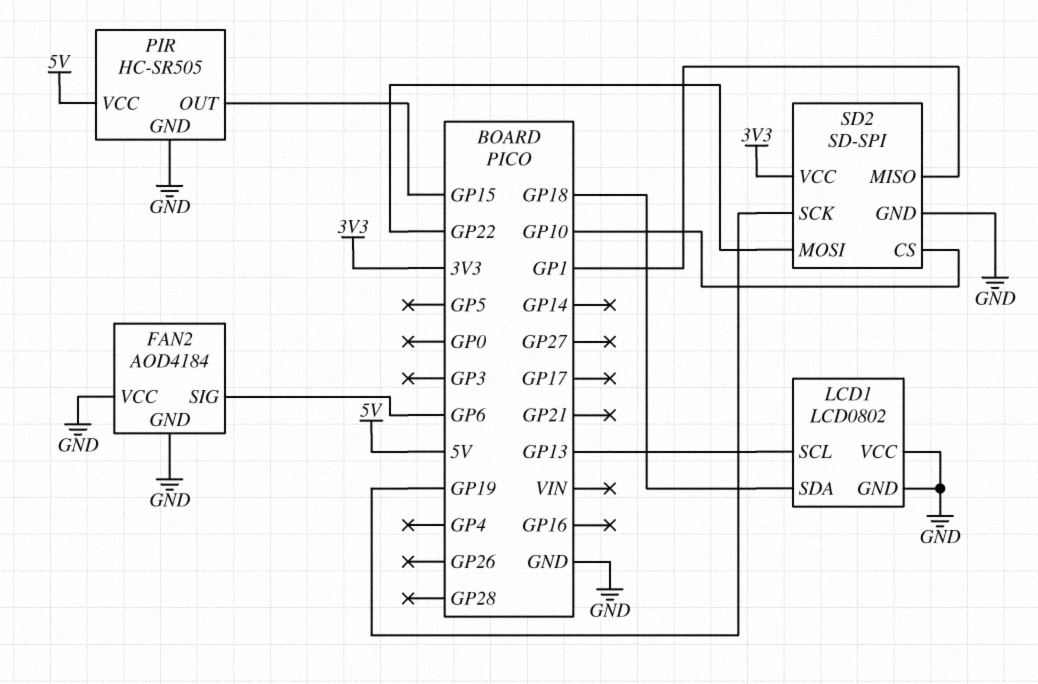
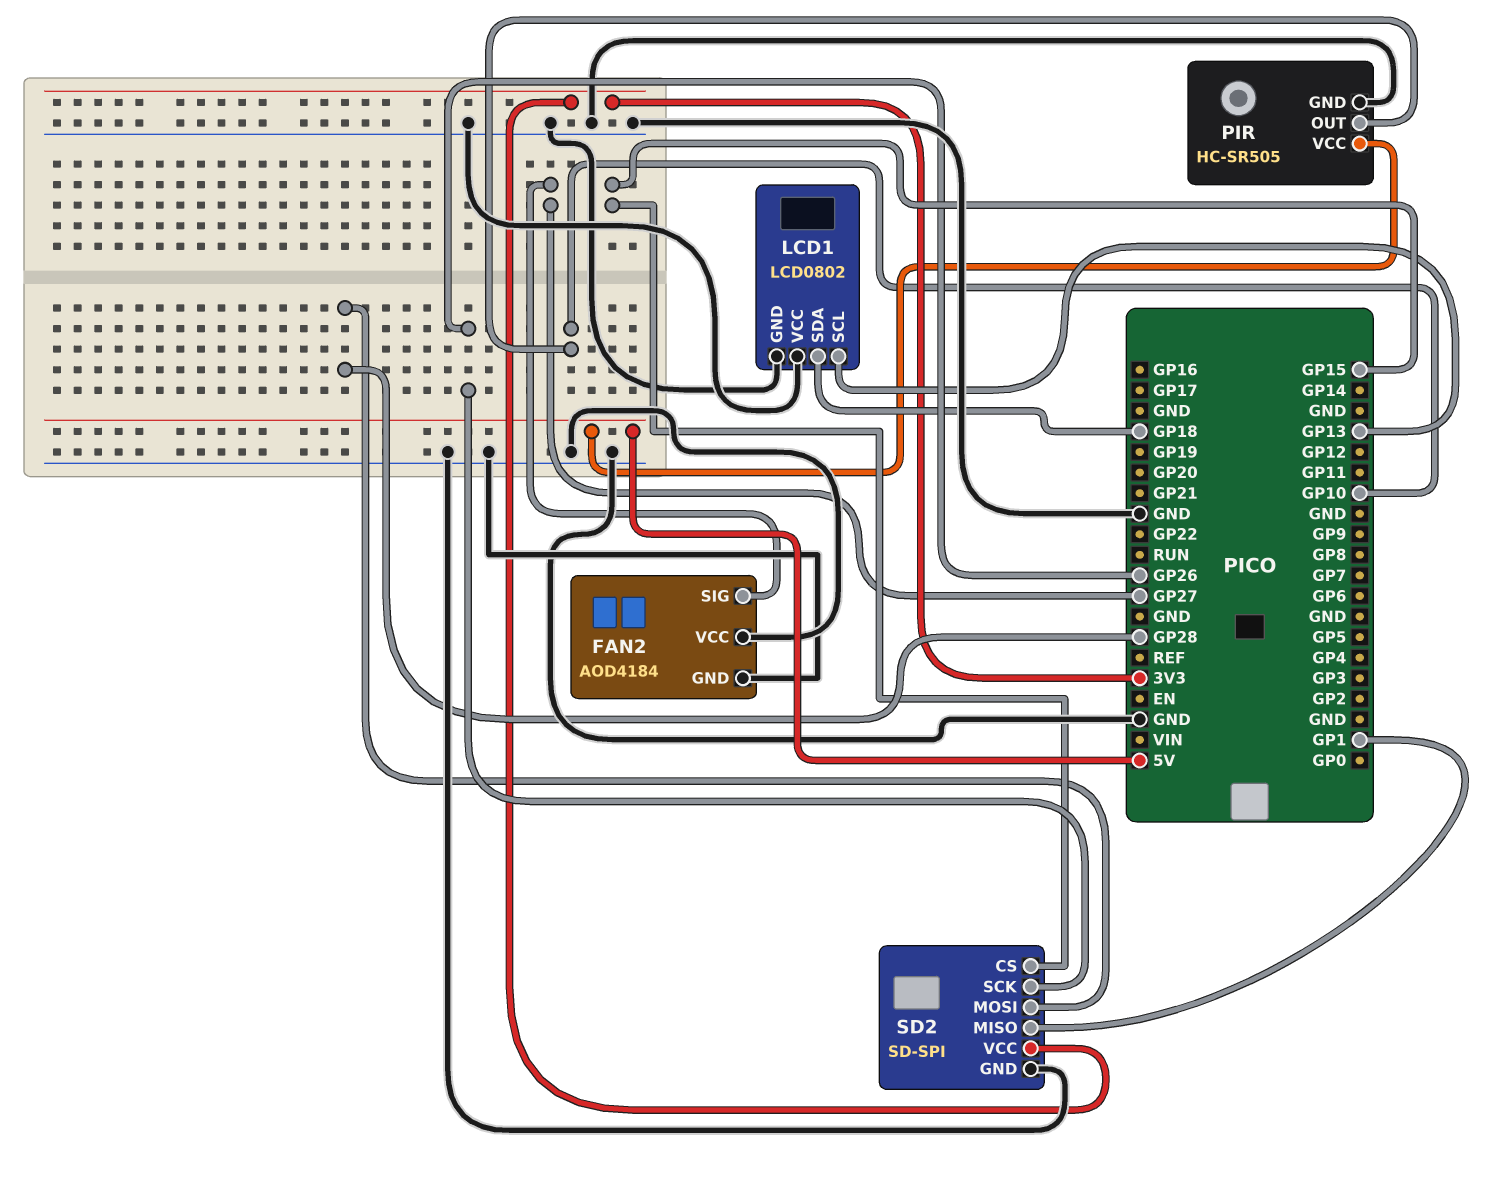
FAN2 pin SIG: GP6 -> GP27
PIR pin OUT: GP15 -> GP10
SD2 pin CS: GP10 -> GP15
SD2 pin MOSI: GP22 -> GP28
SD2 pin SCK: GP19 -> GP26

